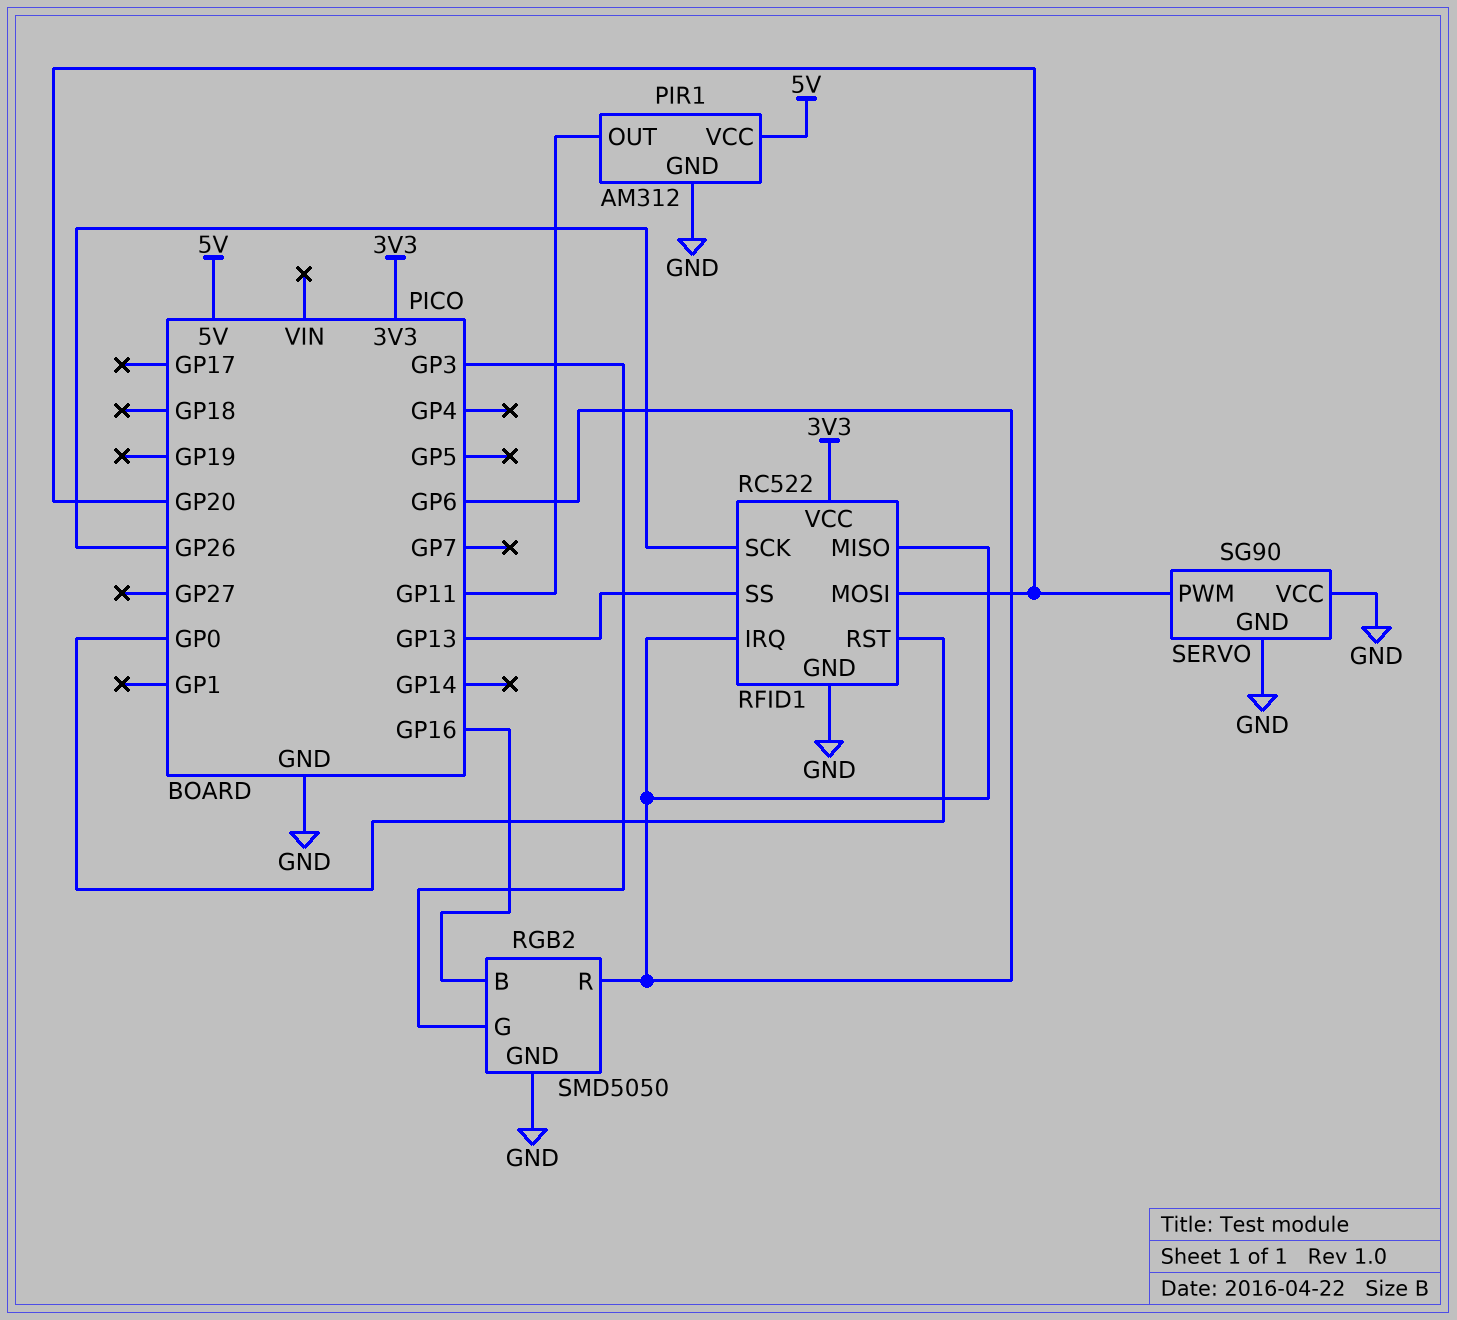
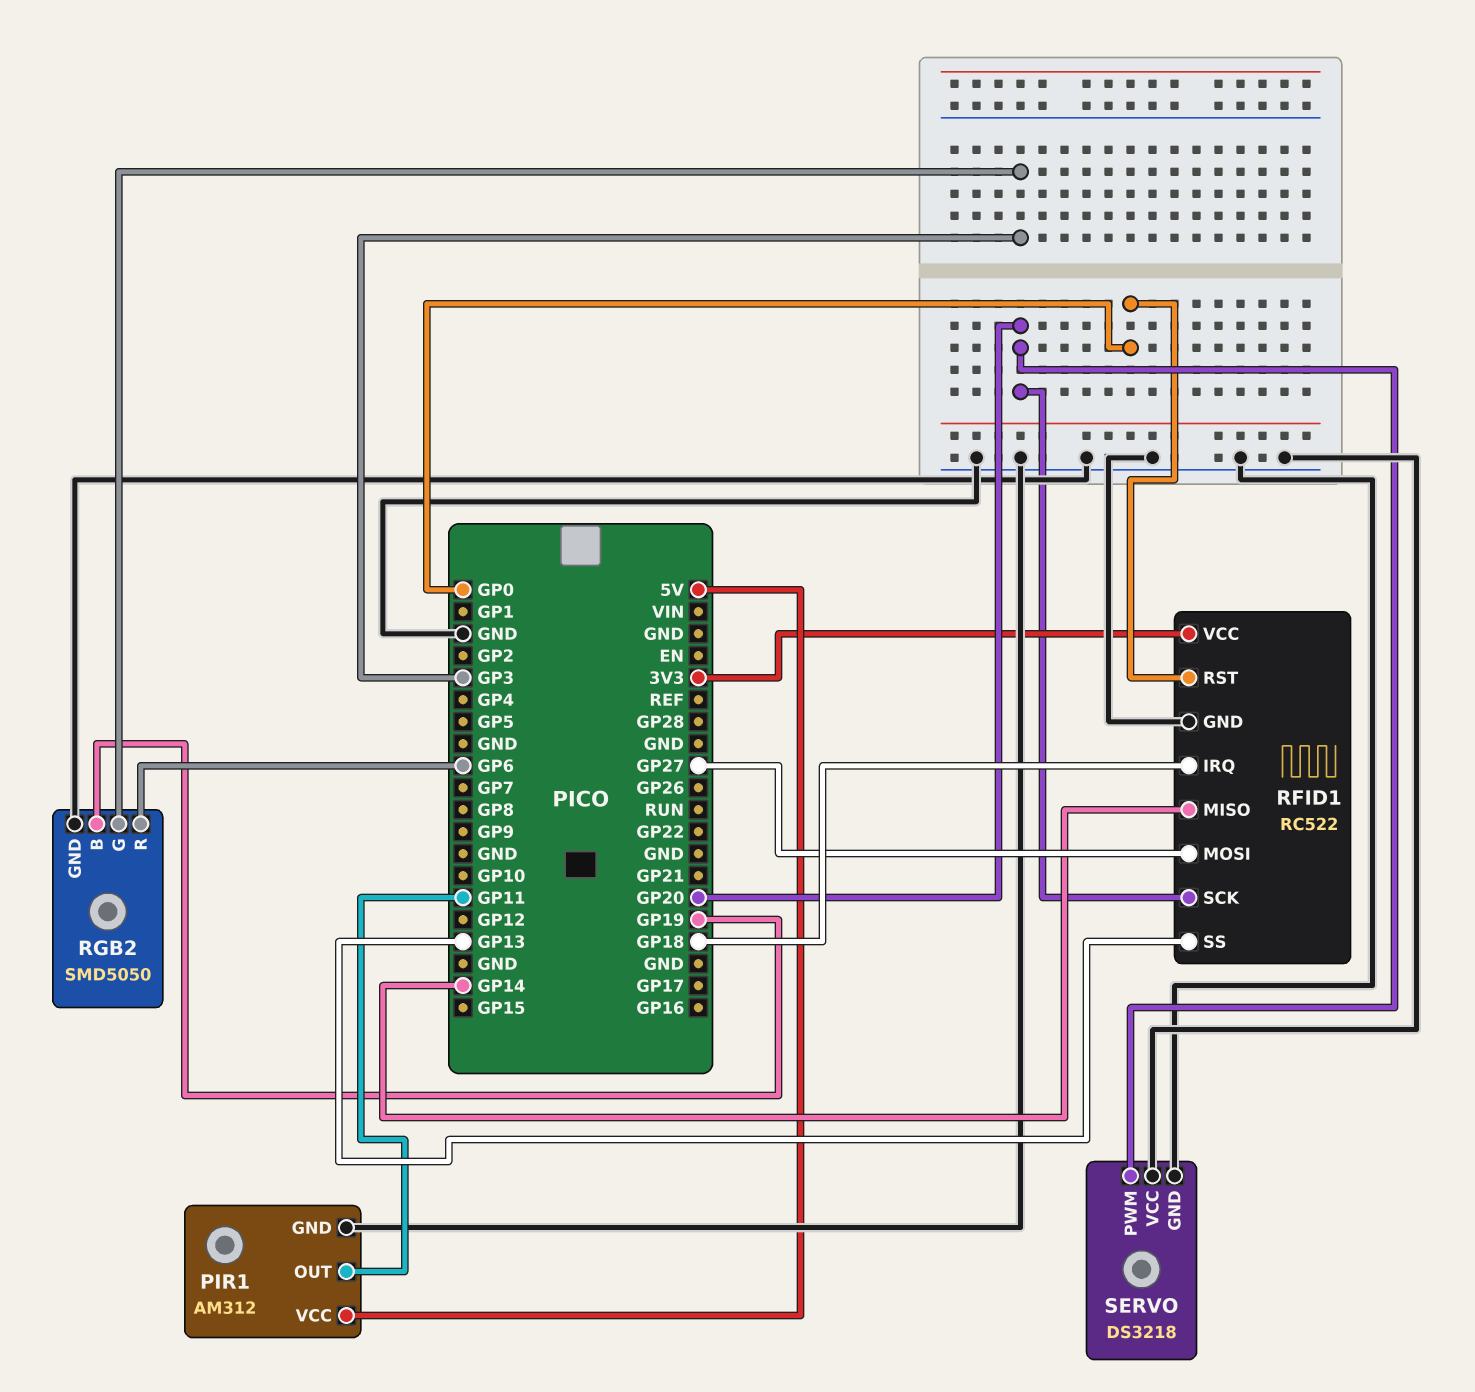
RFID1 pin IRQ: GP6 -> GP18
RFID1 pin MISO: GP6 -> GP14
RFID1 pin MOSI: GP20 -> GP27
RFID1 pin SCK: GP26 -> GP20
RGB2 pin B: GP16 -> GP19
SERVO: SG90 -> DS3218

